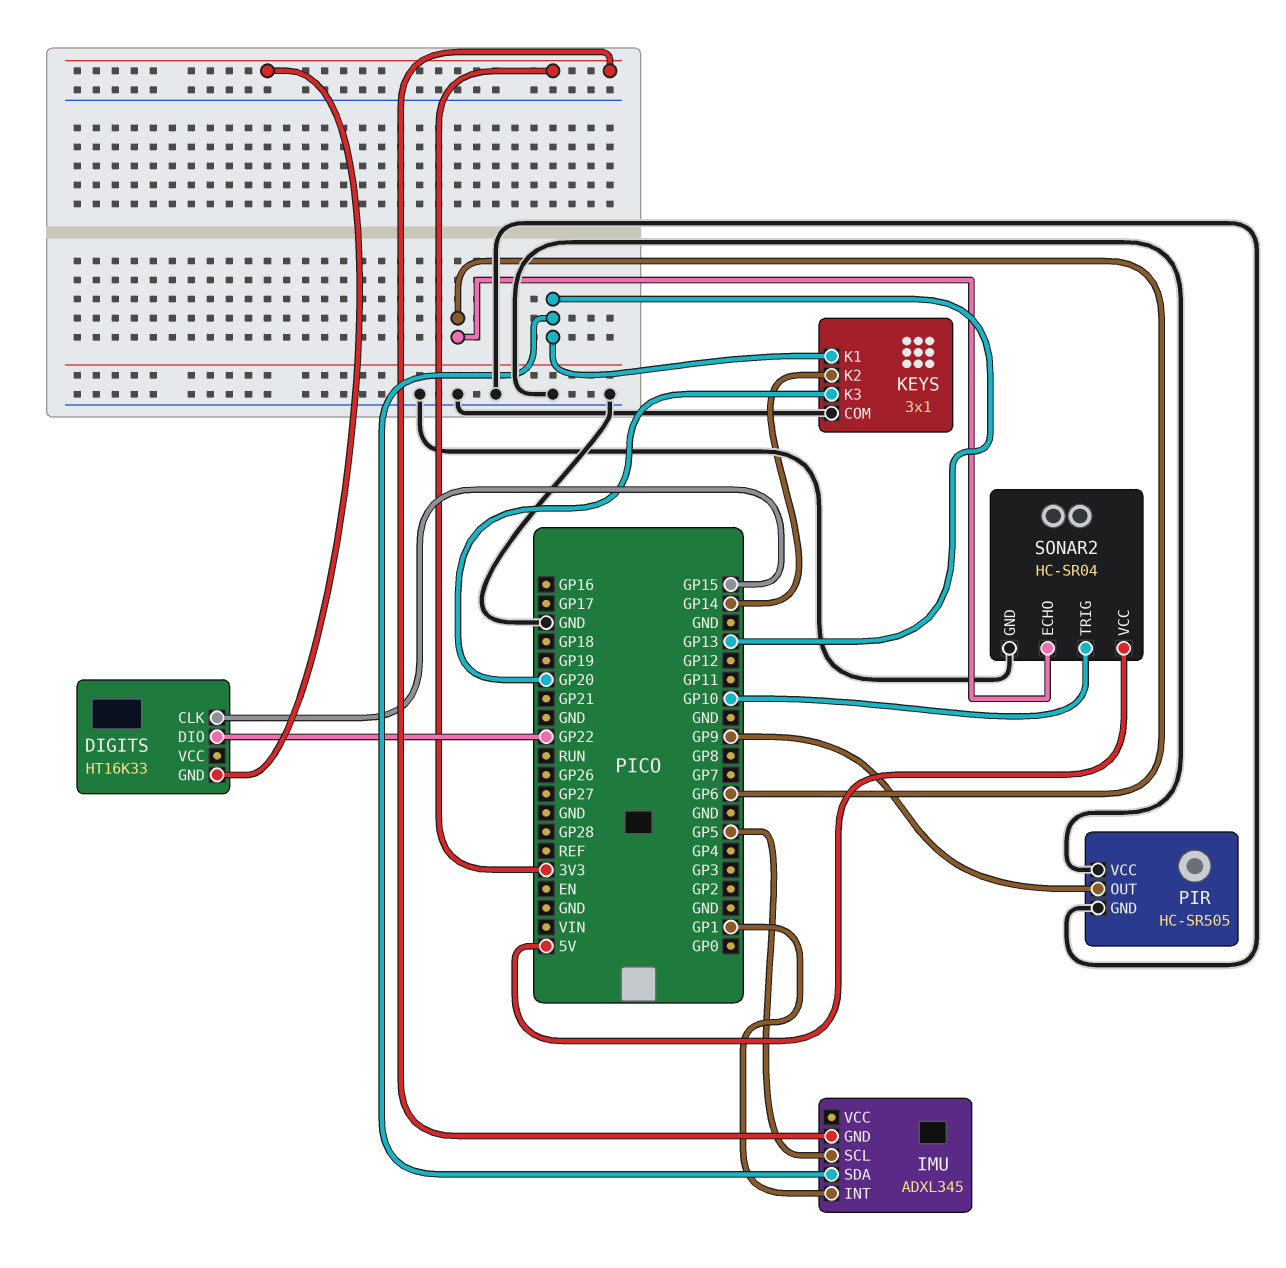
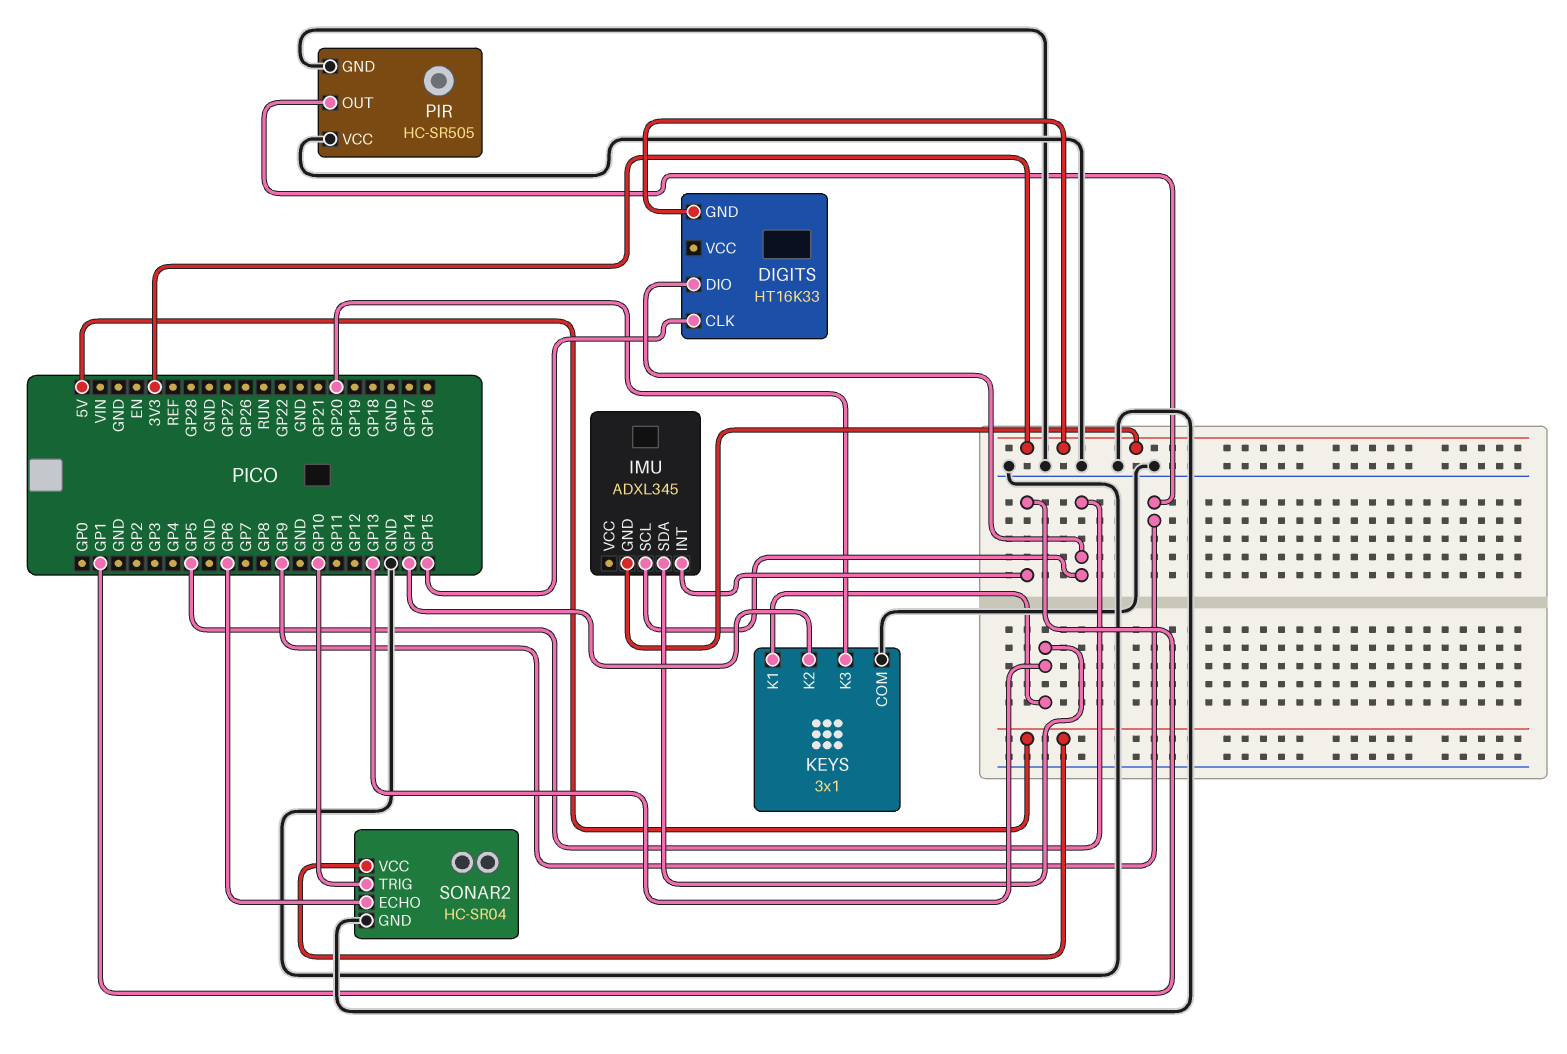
DIGITS pin DIO: GP22 -> GP5

